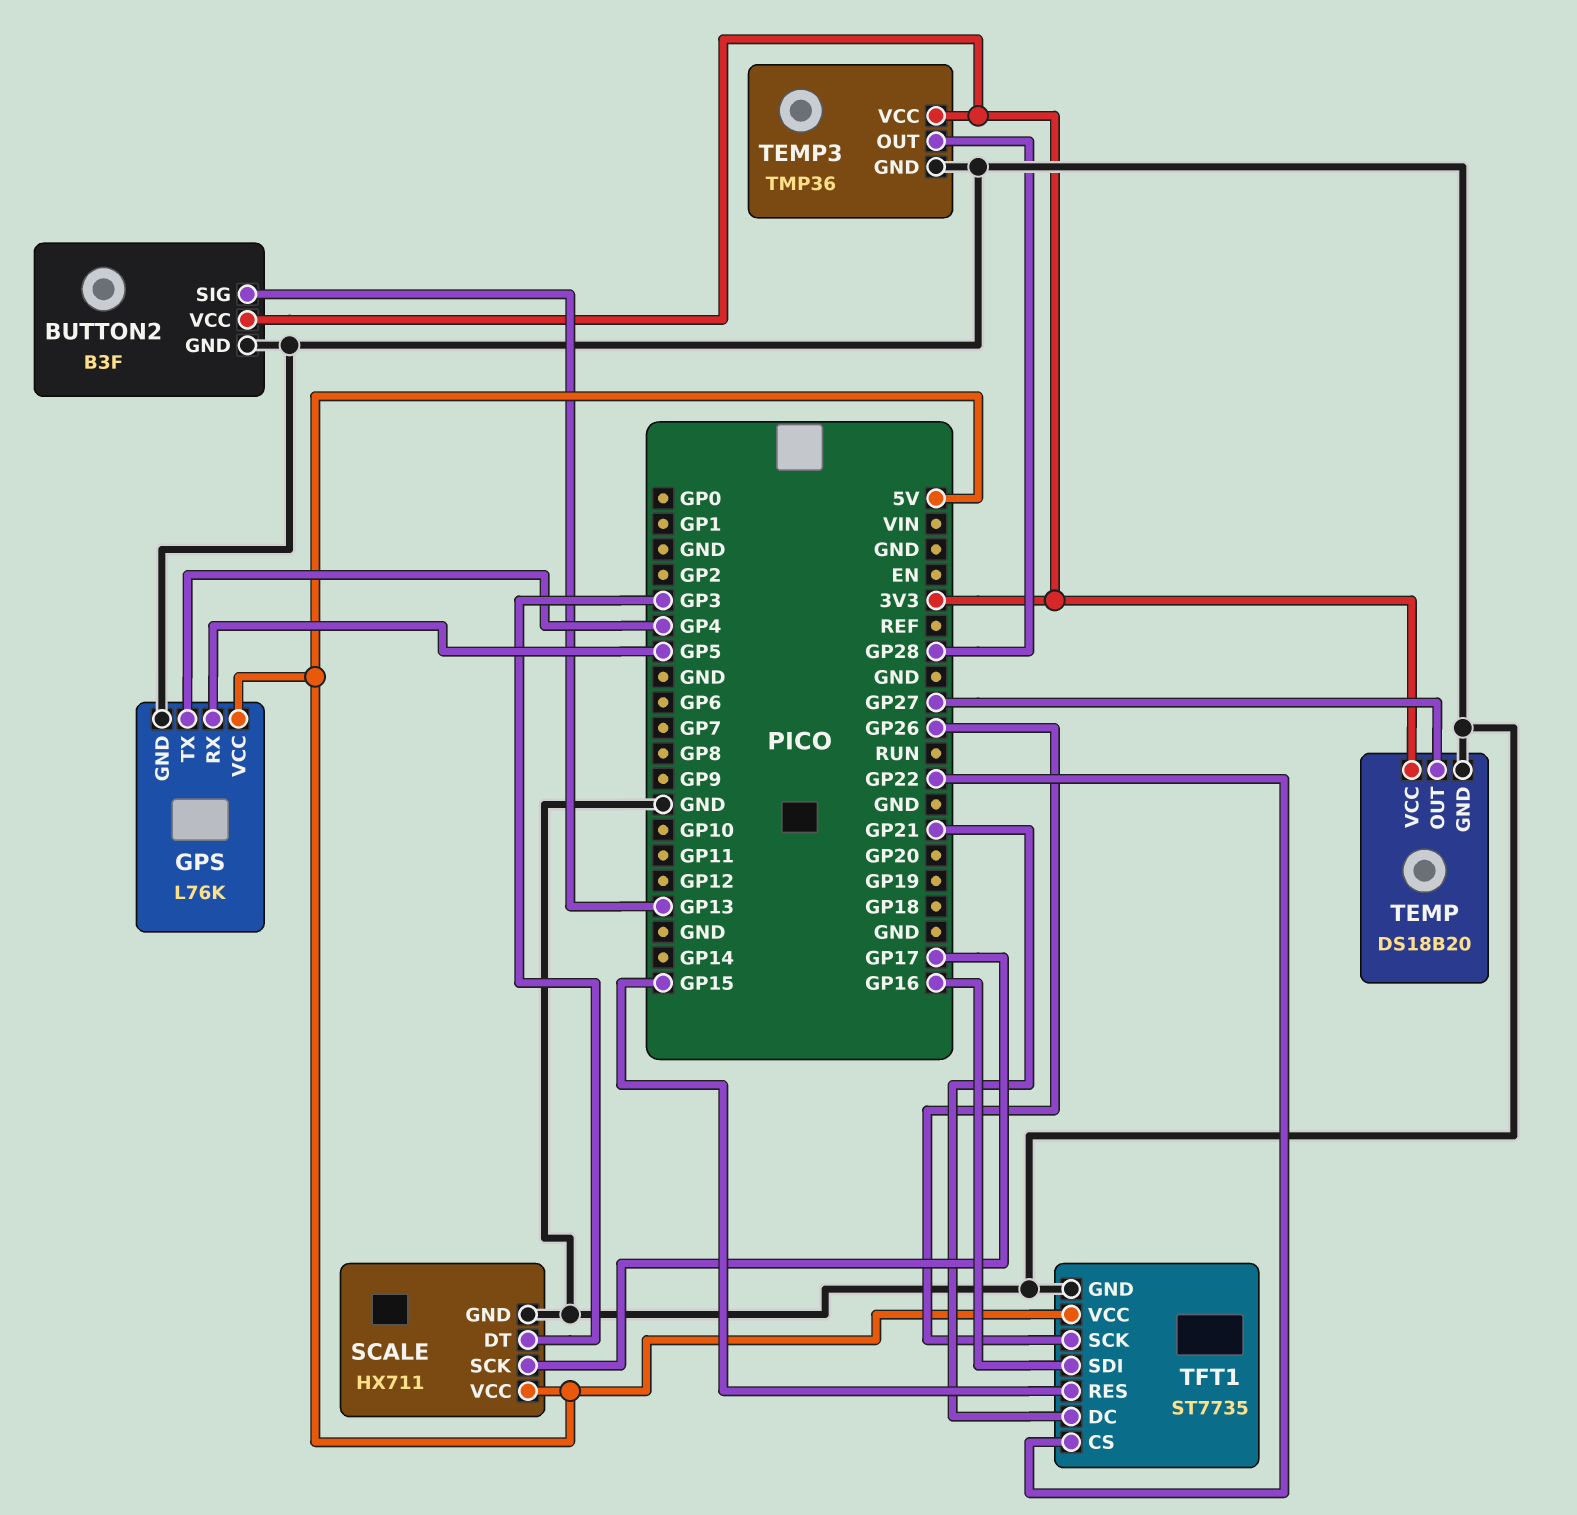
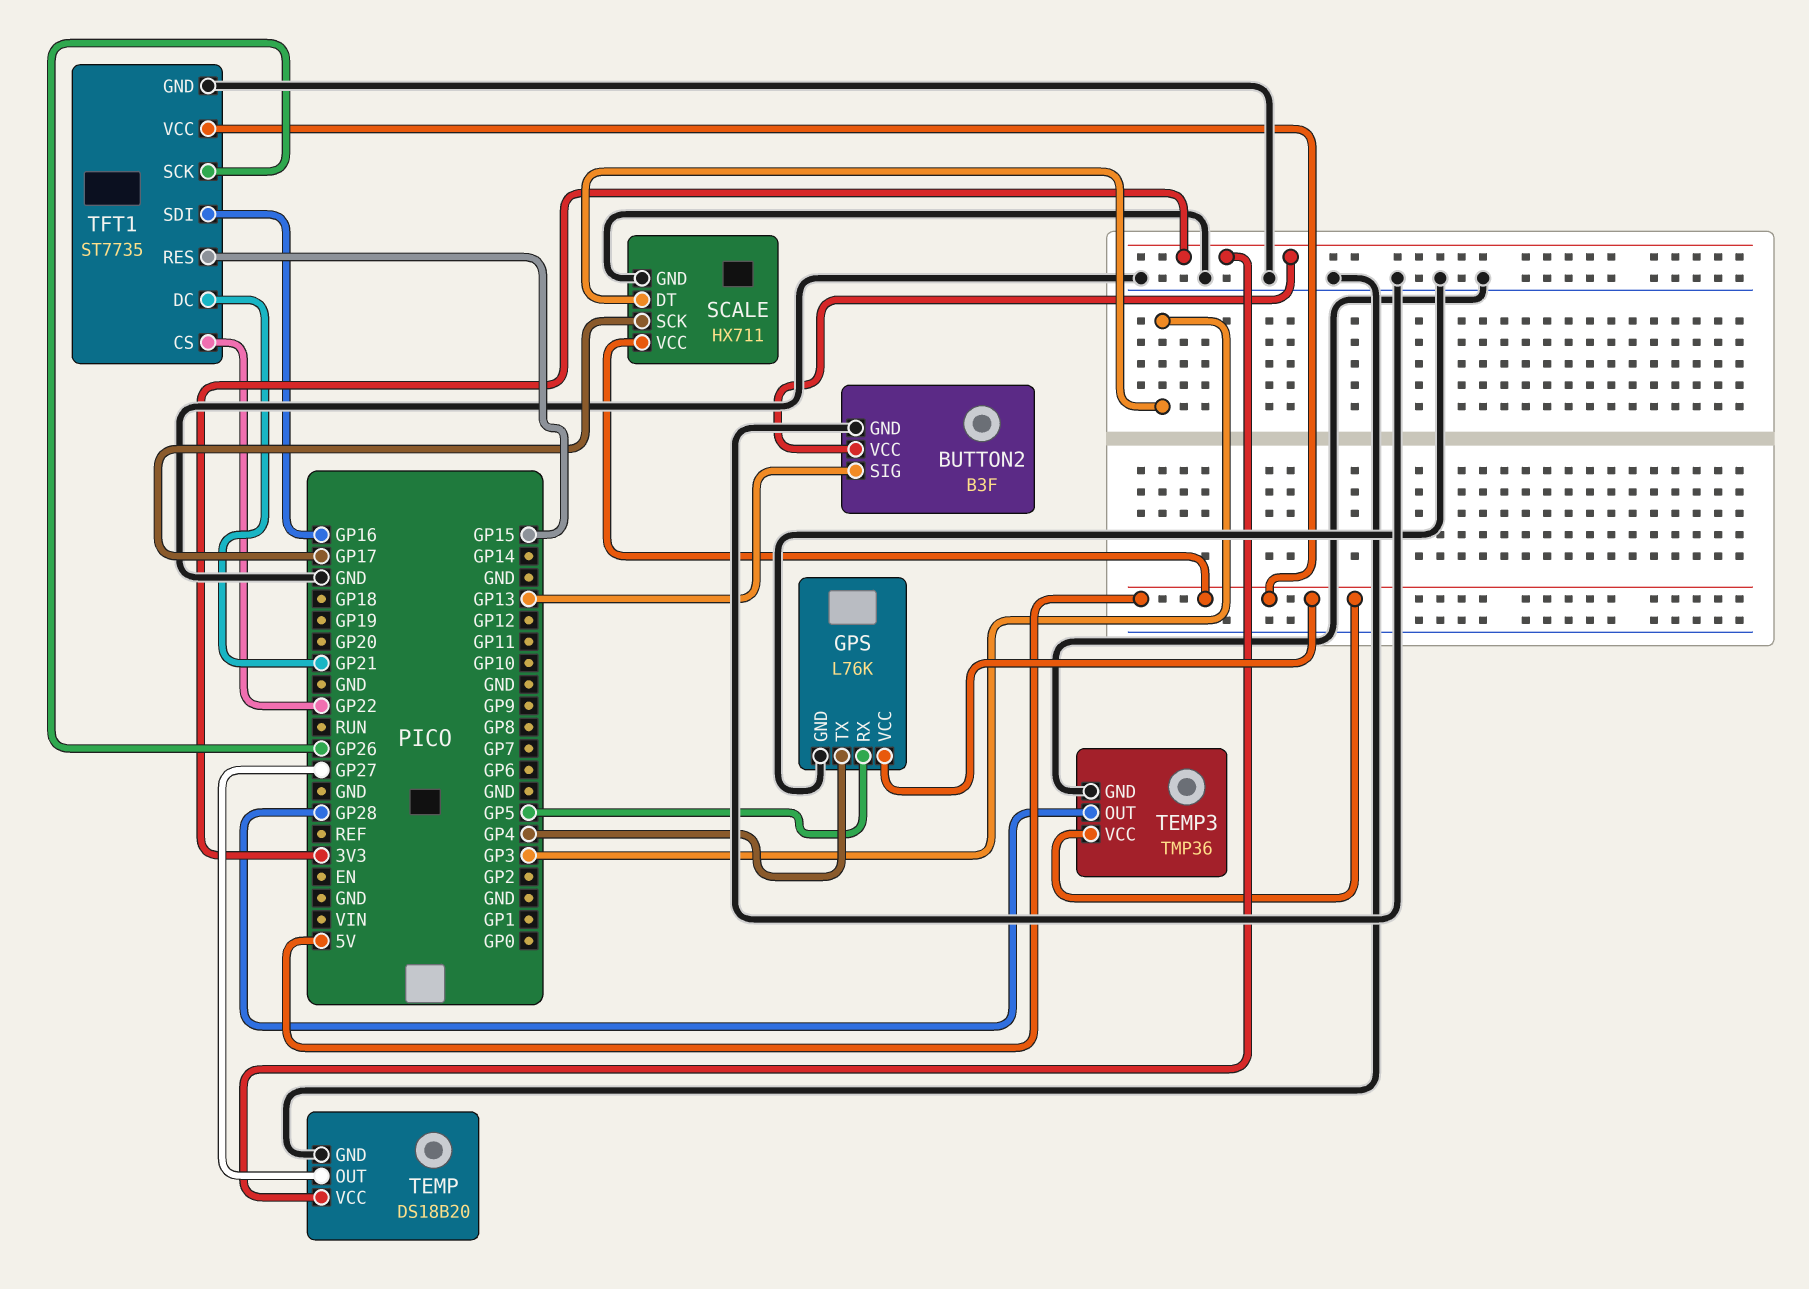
TEMP3 pin VCC: 3V3 -> 5V

